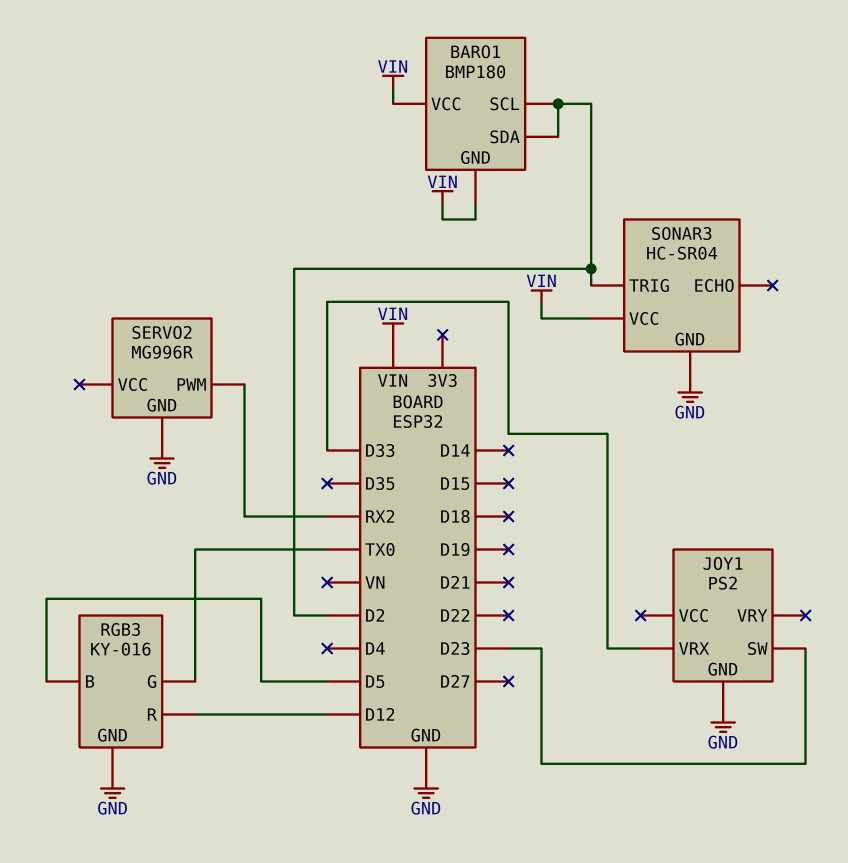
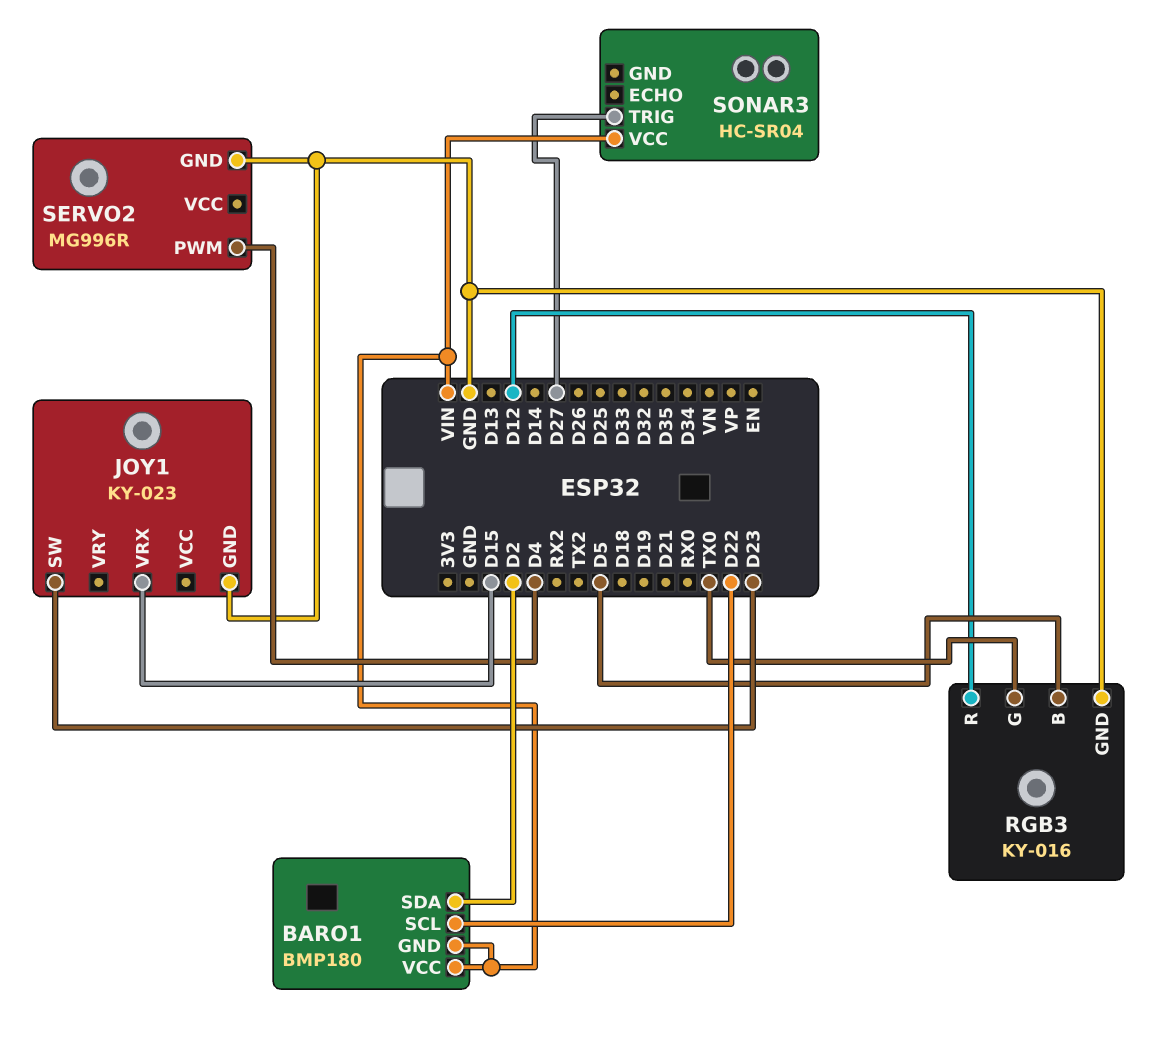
BARO1 pin SCL: D2 -> D22
JOY1: PS2 -> KY-023
JOY1 pin VRX: D33 -> D15
SERVO2 pin PWM: RX2 -> D4
SONAR3 pin GND: GND -> none
SONAR3 pin TRIG: D2 -> D27

